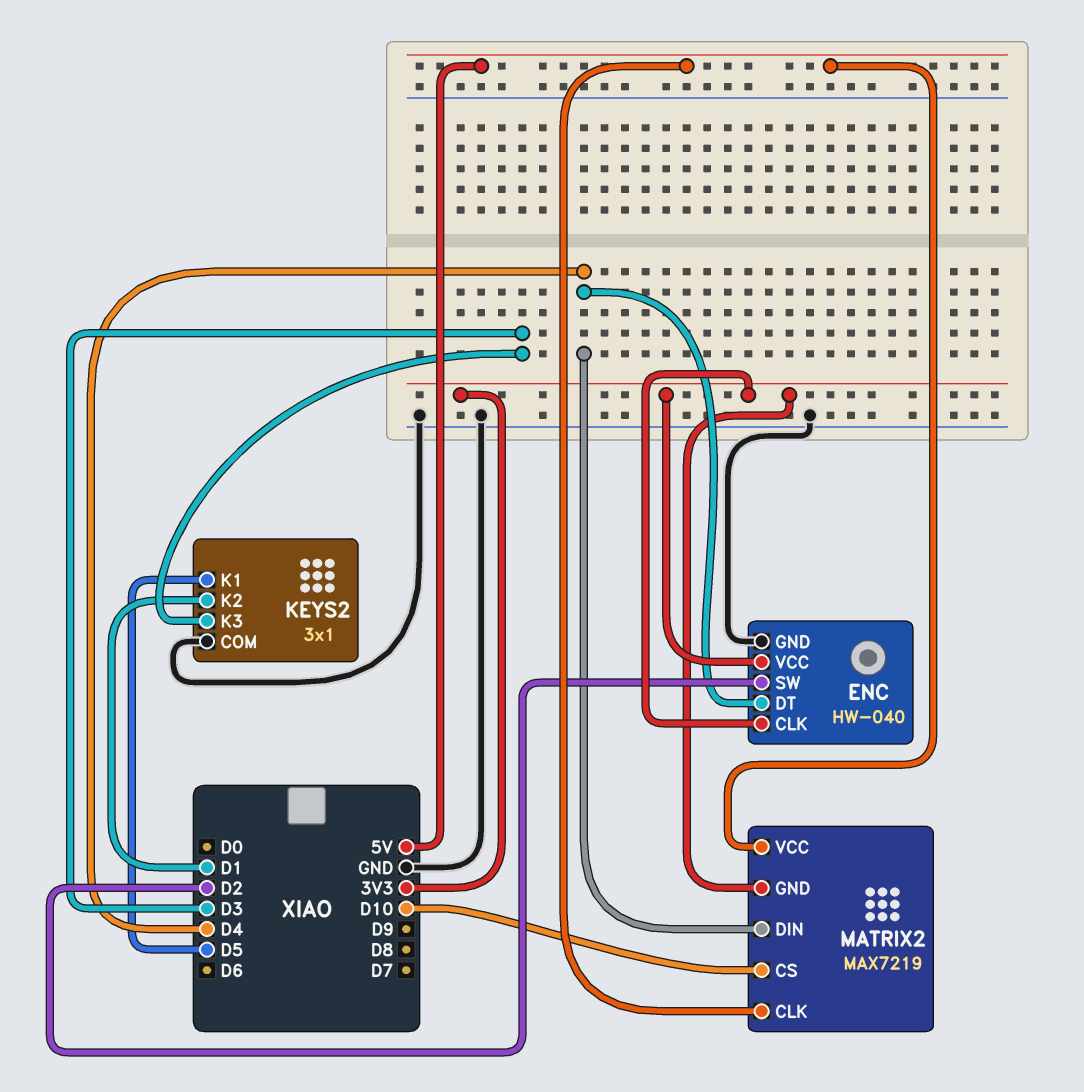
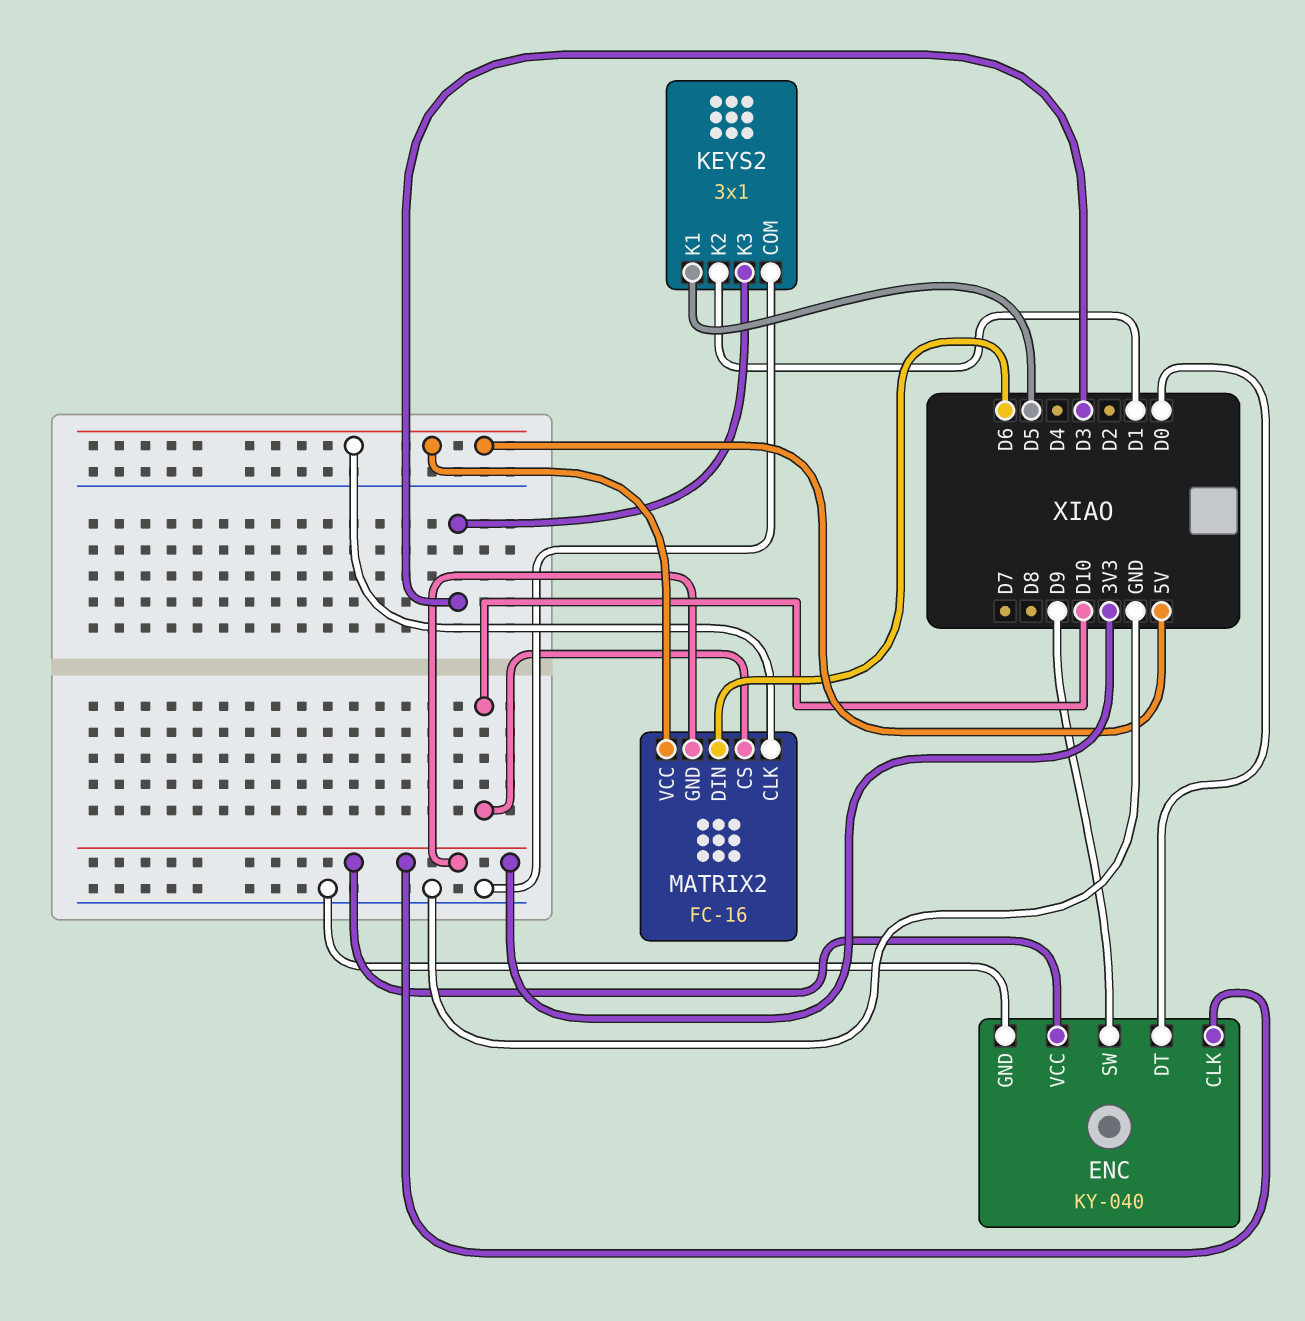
ENC: HW-040 -> KY-040
ENC pin DT: D4 -> D0
ENC pin SW: D2 -> D9
MATRIX2: MAX7219 -> FC-16
MATRIX2 pin DIN: D4 -> D6

